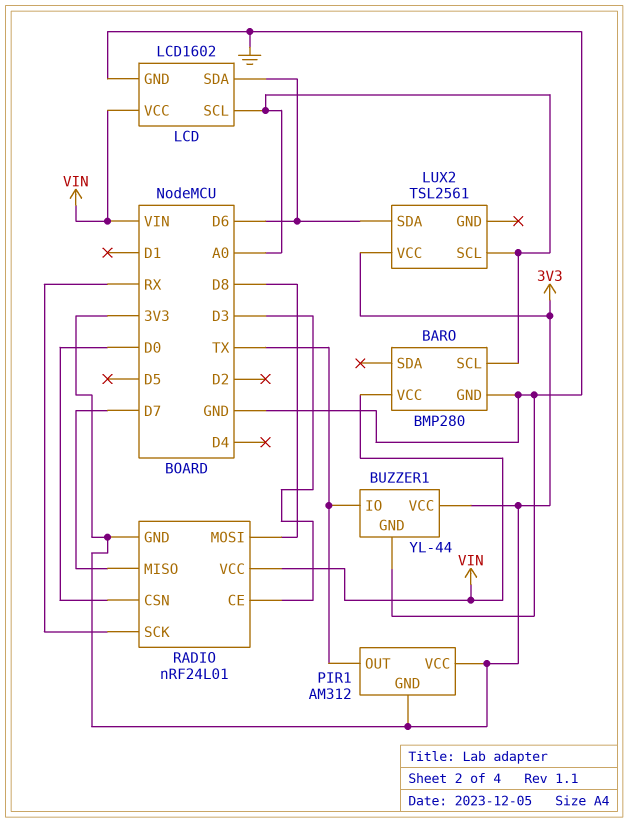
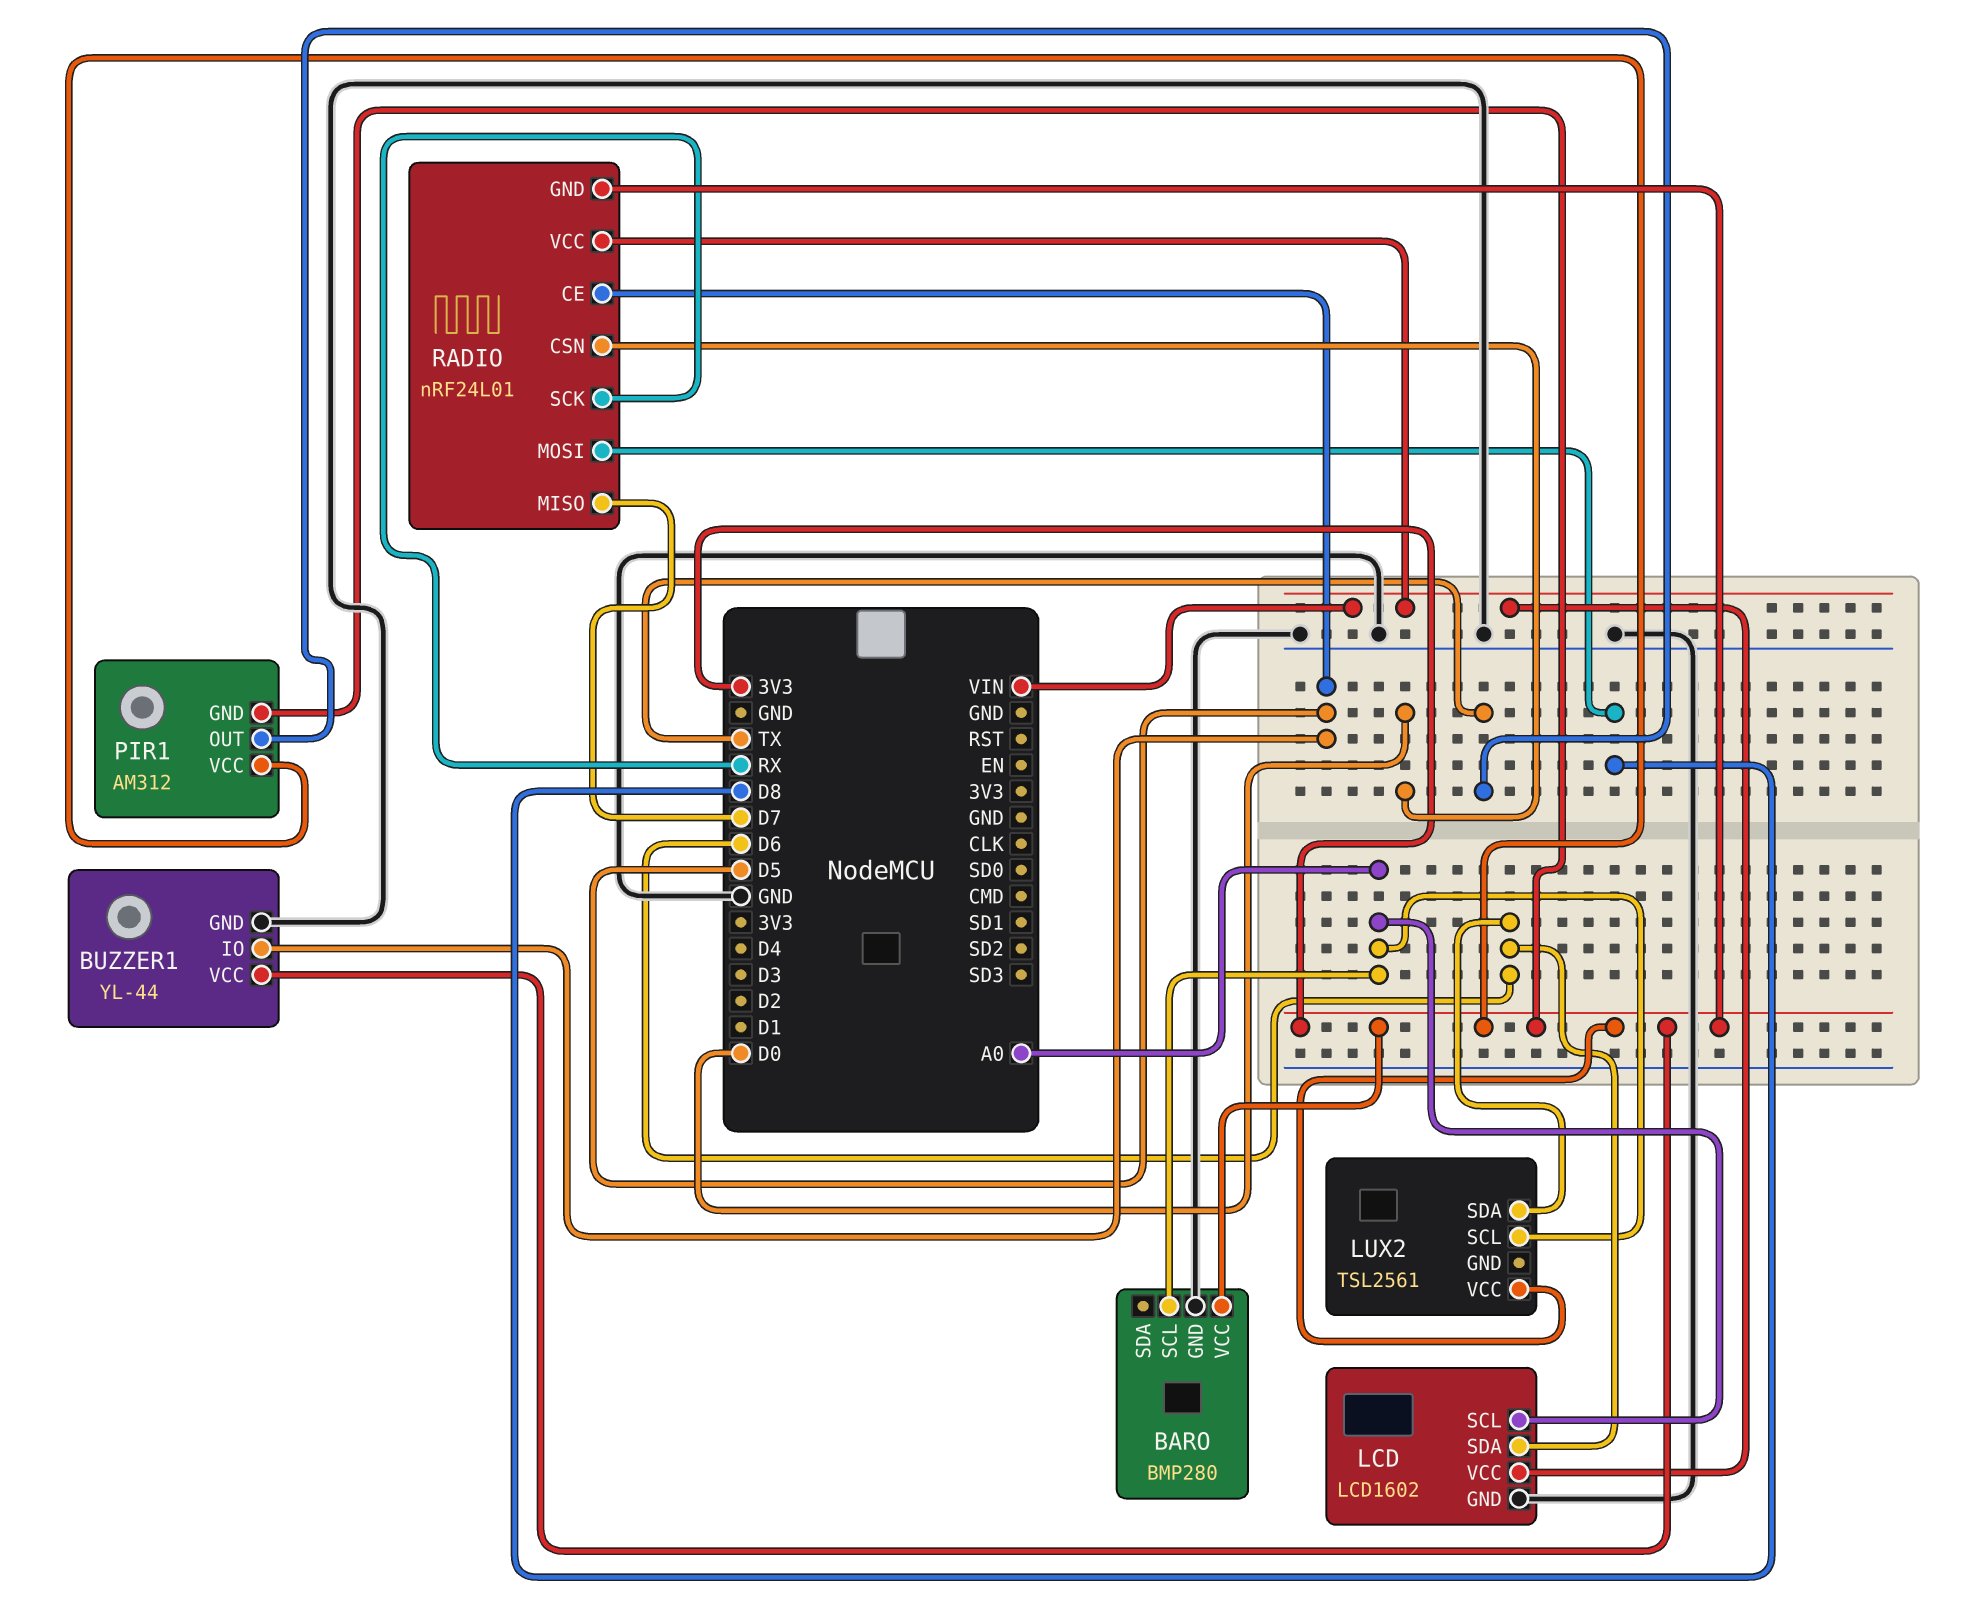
BARO pin VCC: VIN -> 3V3
BUZZER1 pin IO: TX -> D5
RADIO pin CE: D3 -> D5

